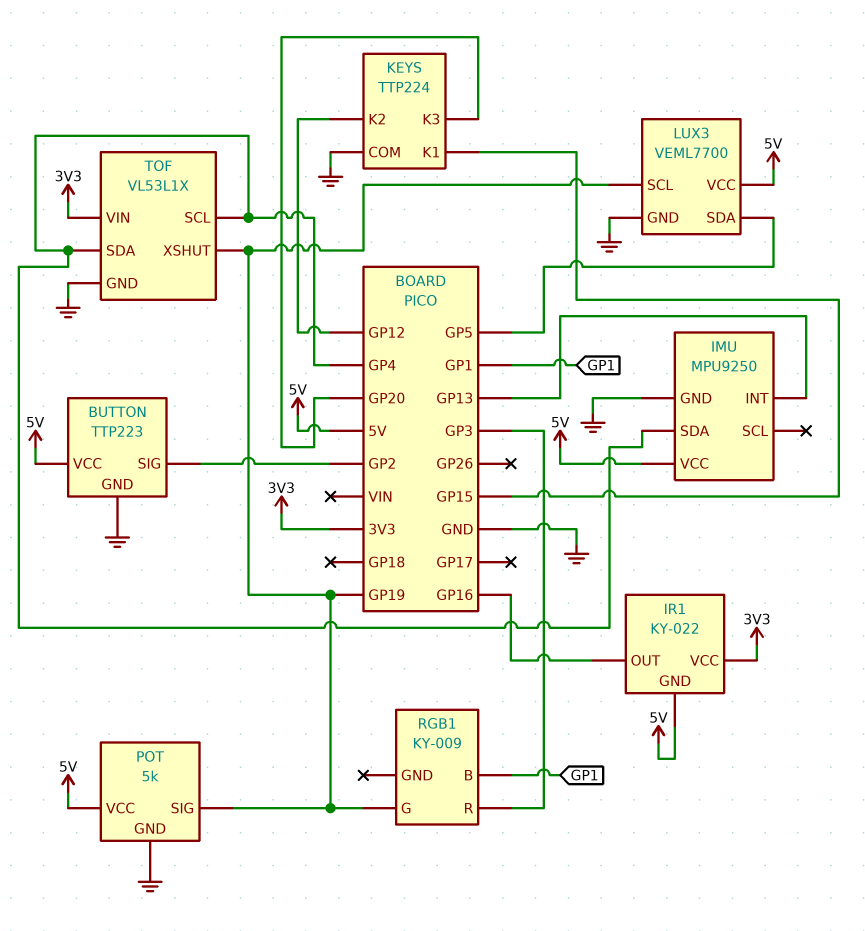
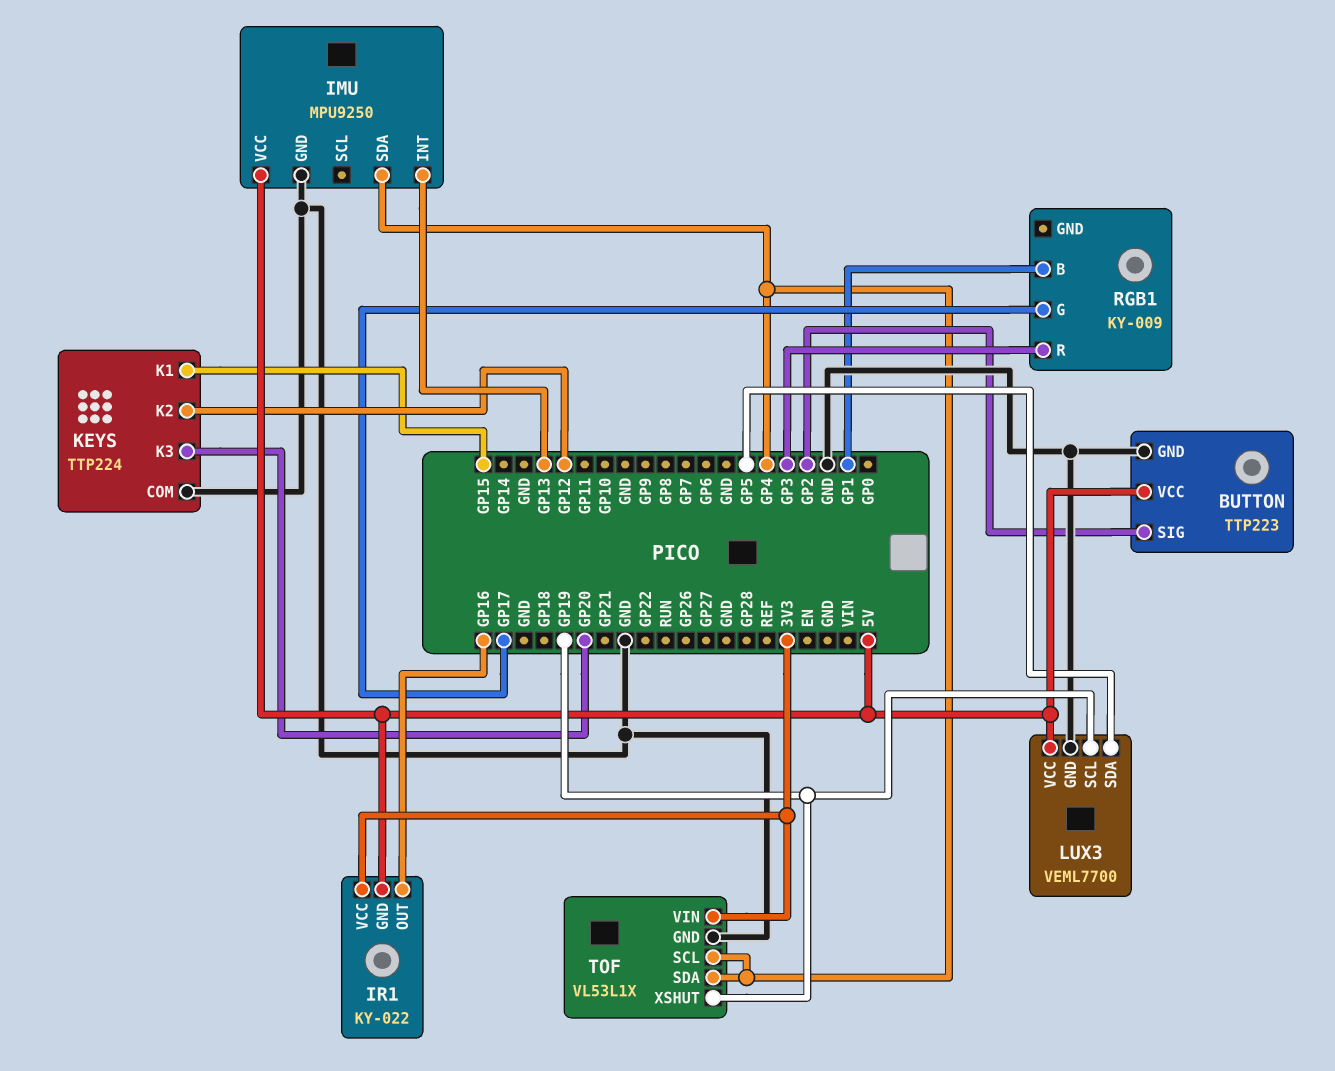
POT: 5k -> none
POT pin GND: GND -> none
POT pin SIG: GP19 -> none
POT pin VCC: 5V -> none
RGB1 pin G: GP19 -> GP17

